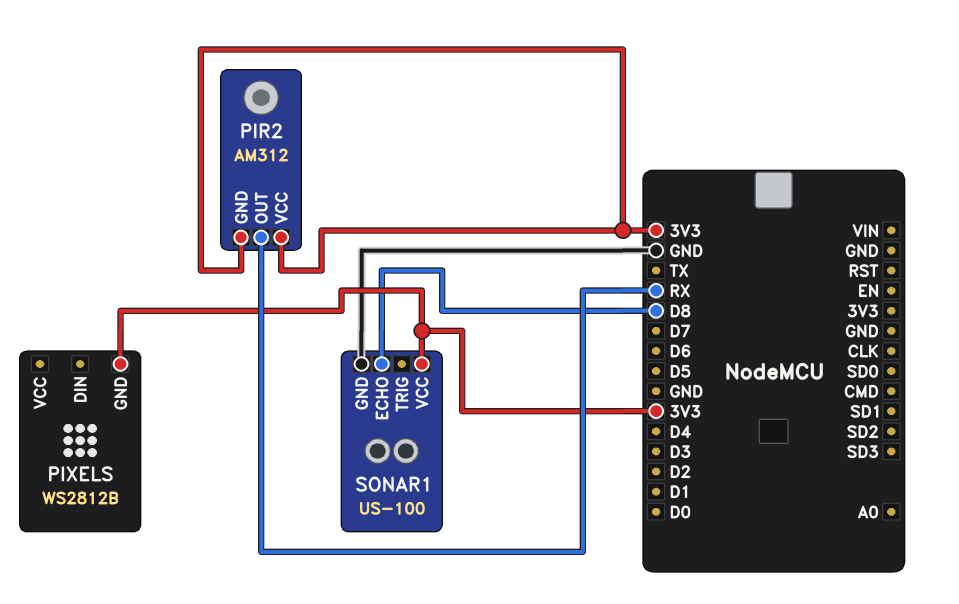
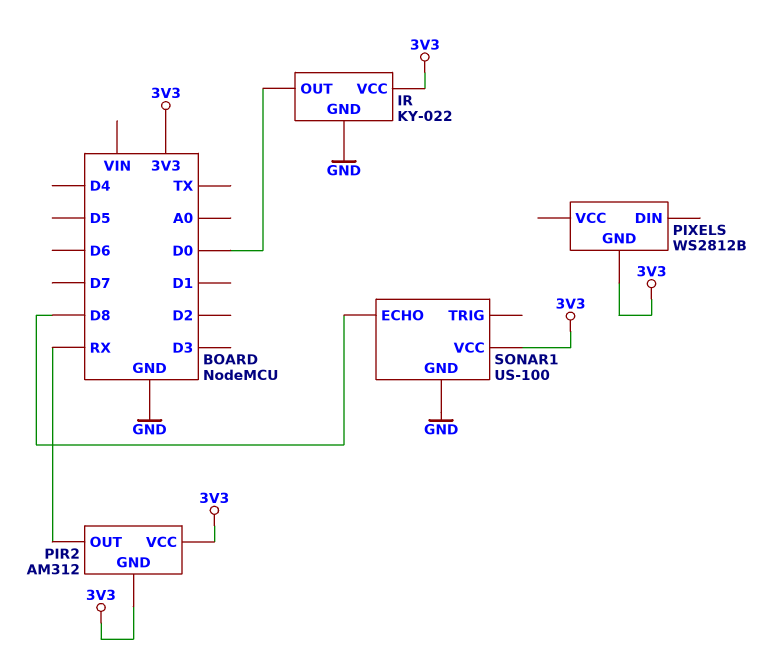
IR: none -> KY-022
IR pin GND: none -> GND
IR pin OUT: none -> D0
IR pin VCC: none -> 3V3

